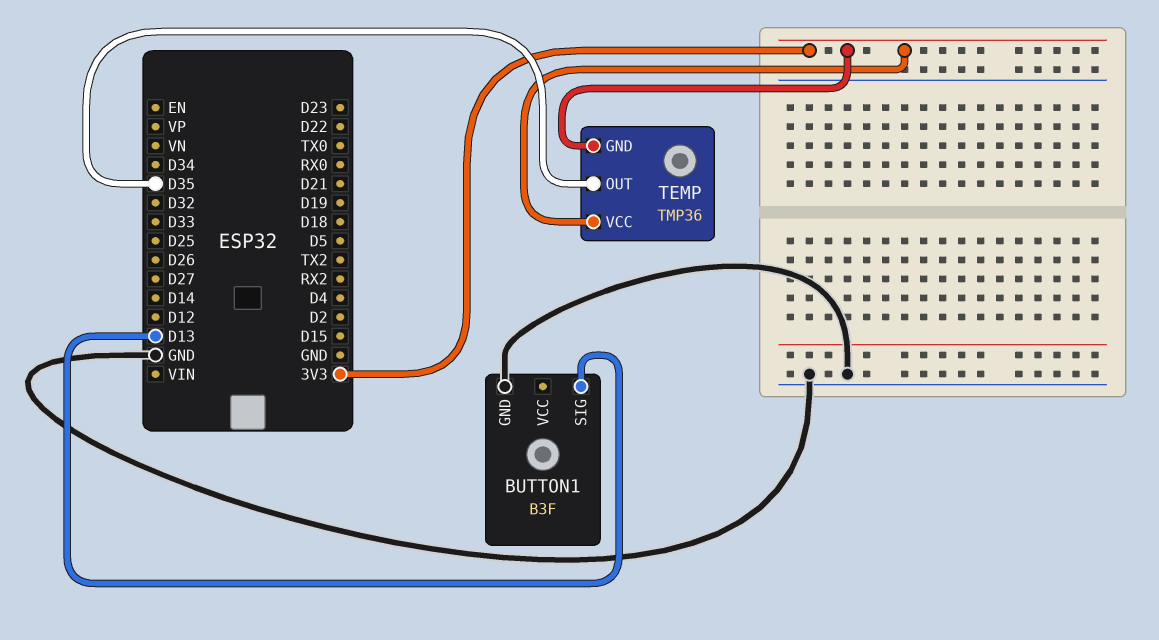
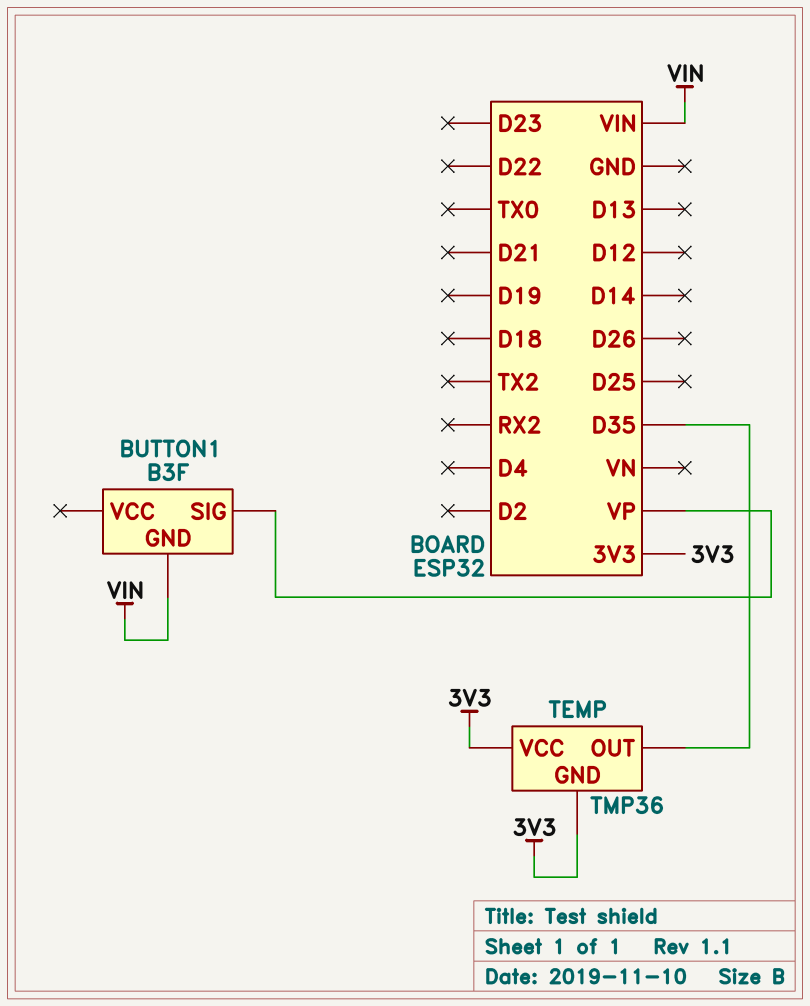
BUTTON1 pin GND: GND -> VIN
BUTTON1 pin SIG: D13 -> VP

